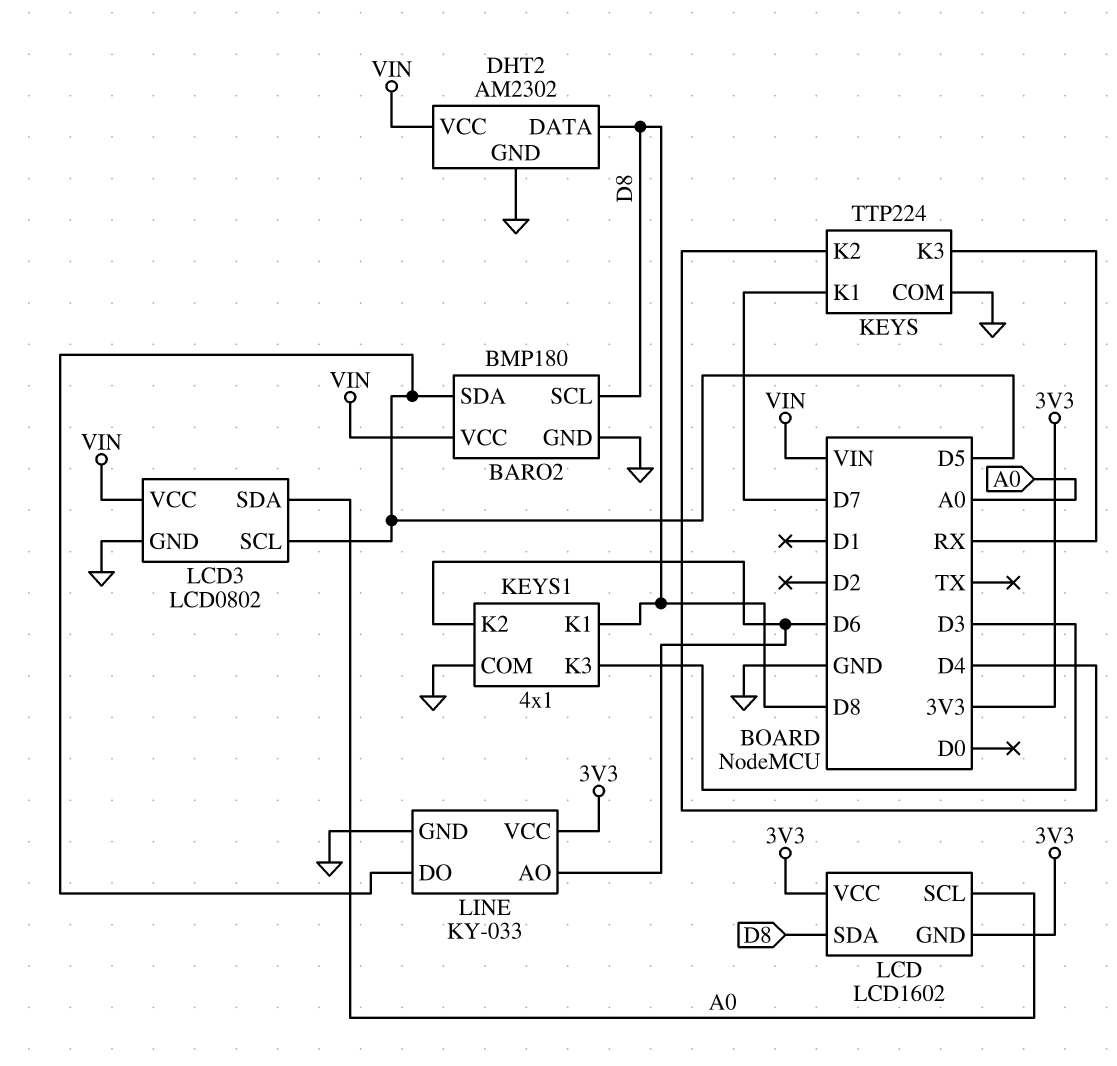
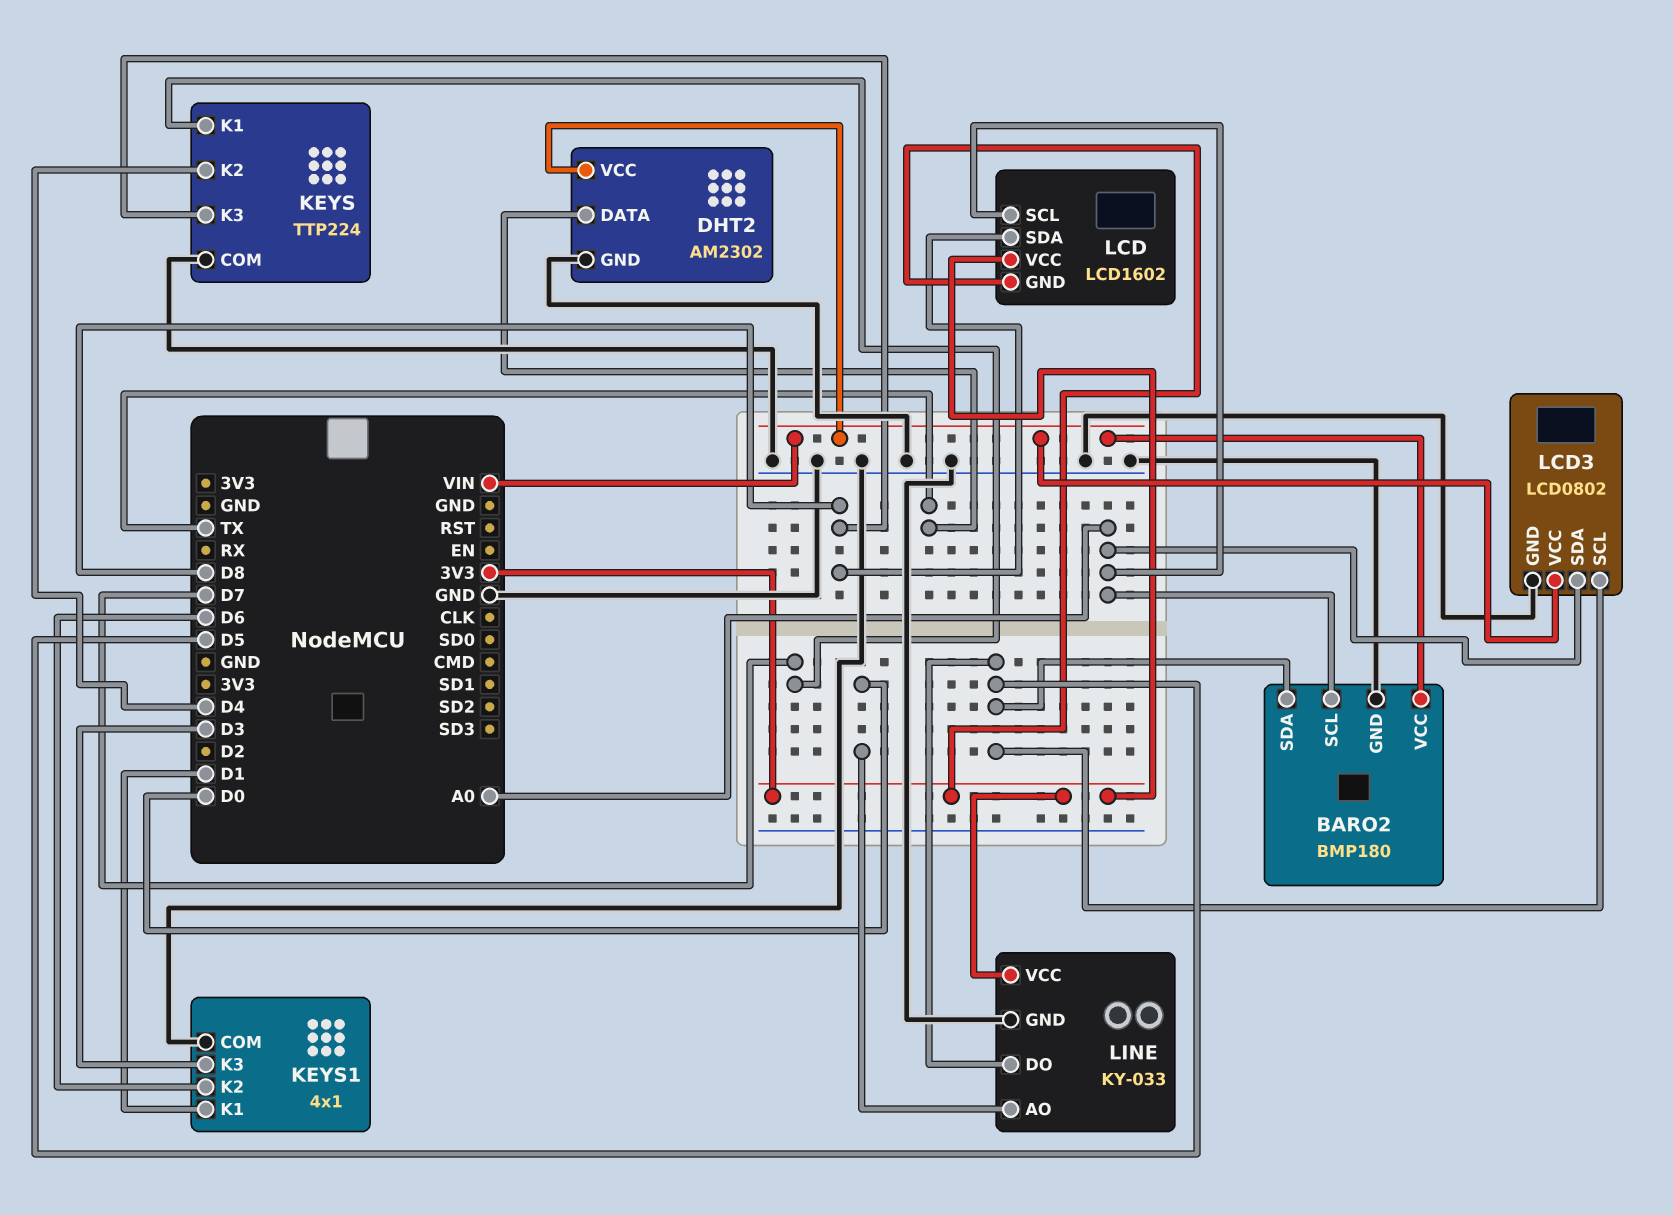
BARO2 pin SCL: D8 -> A0
DHT2 pin DATA: D8 -> TX
KEYS pin K3: RX -> D8
KEYS1 pin K1: D8 -> D1
LINE pin AO: D6 -> D0

